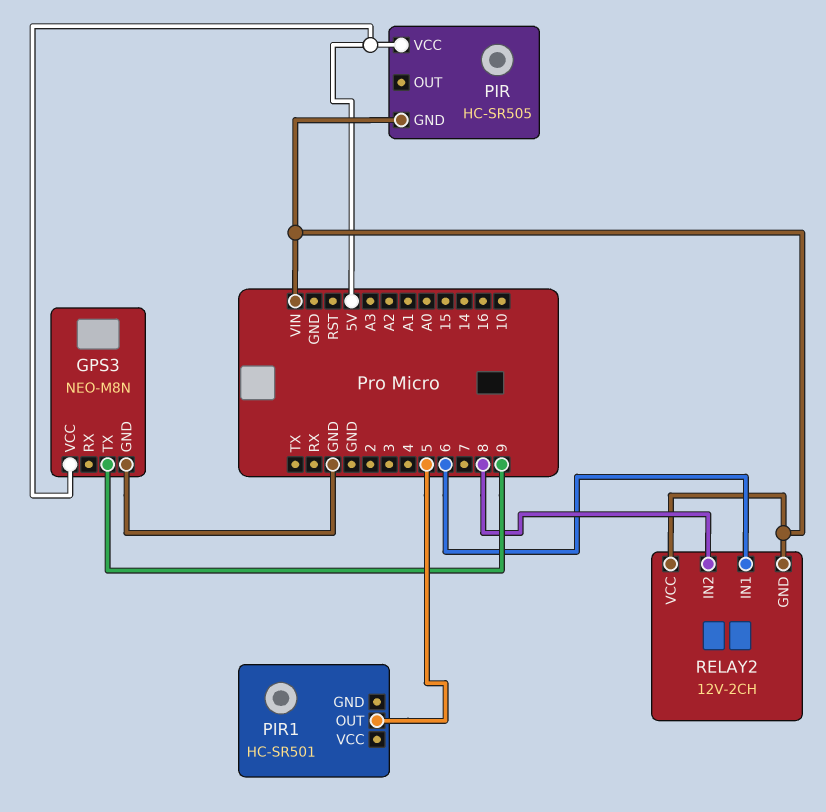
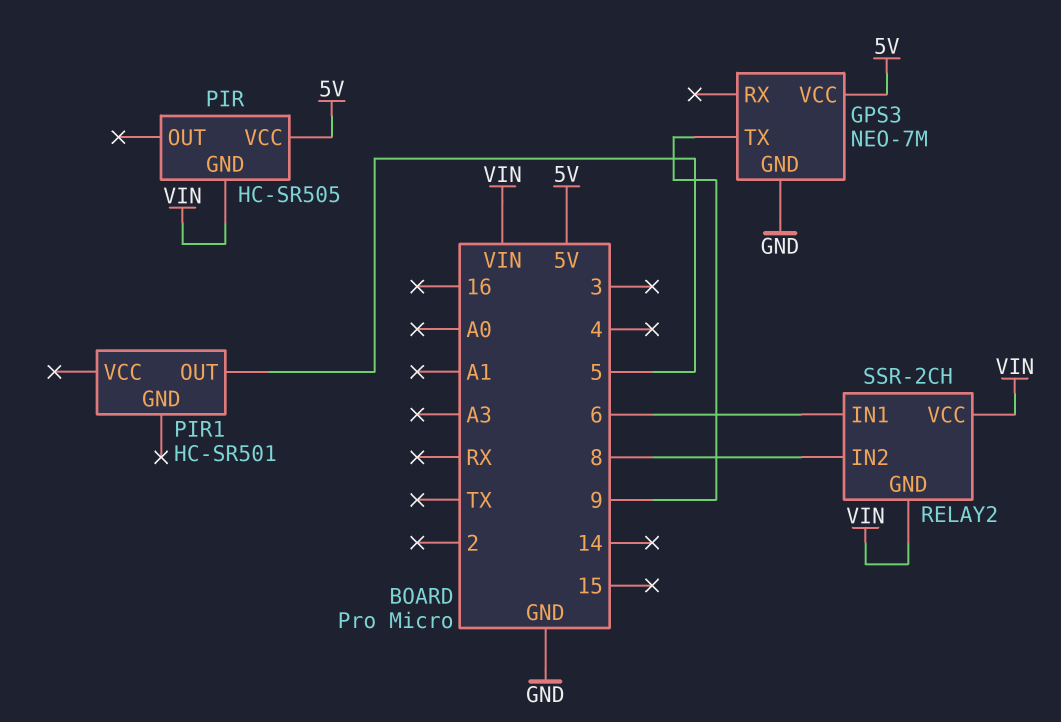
GPS3: NEO-M8N -> NEO-7M
RELAY2: 12V-2CH -> SSR-2CH

